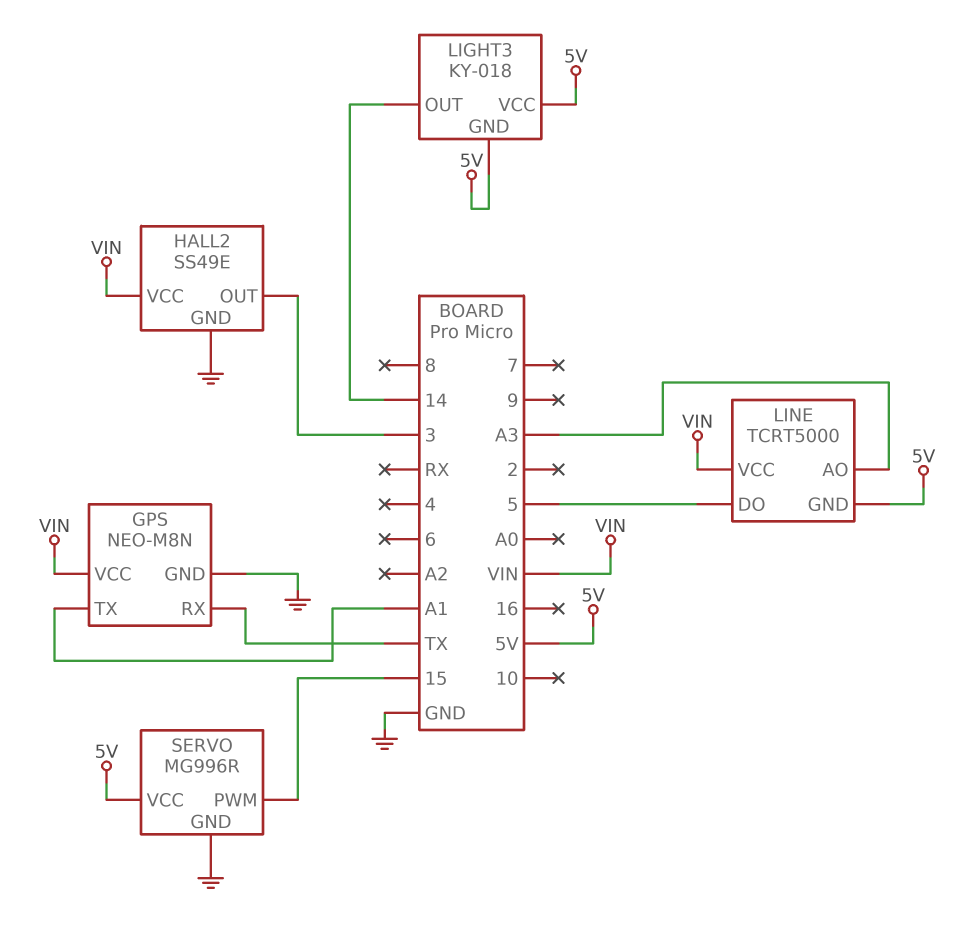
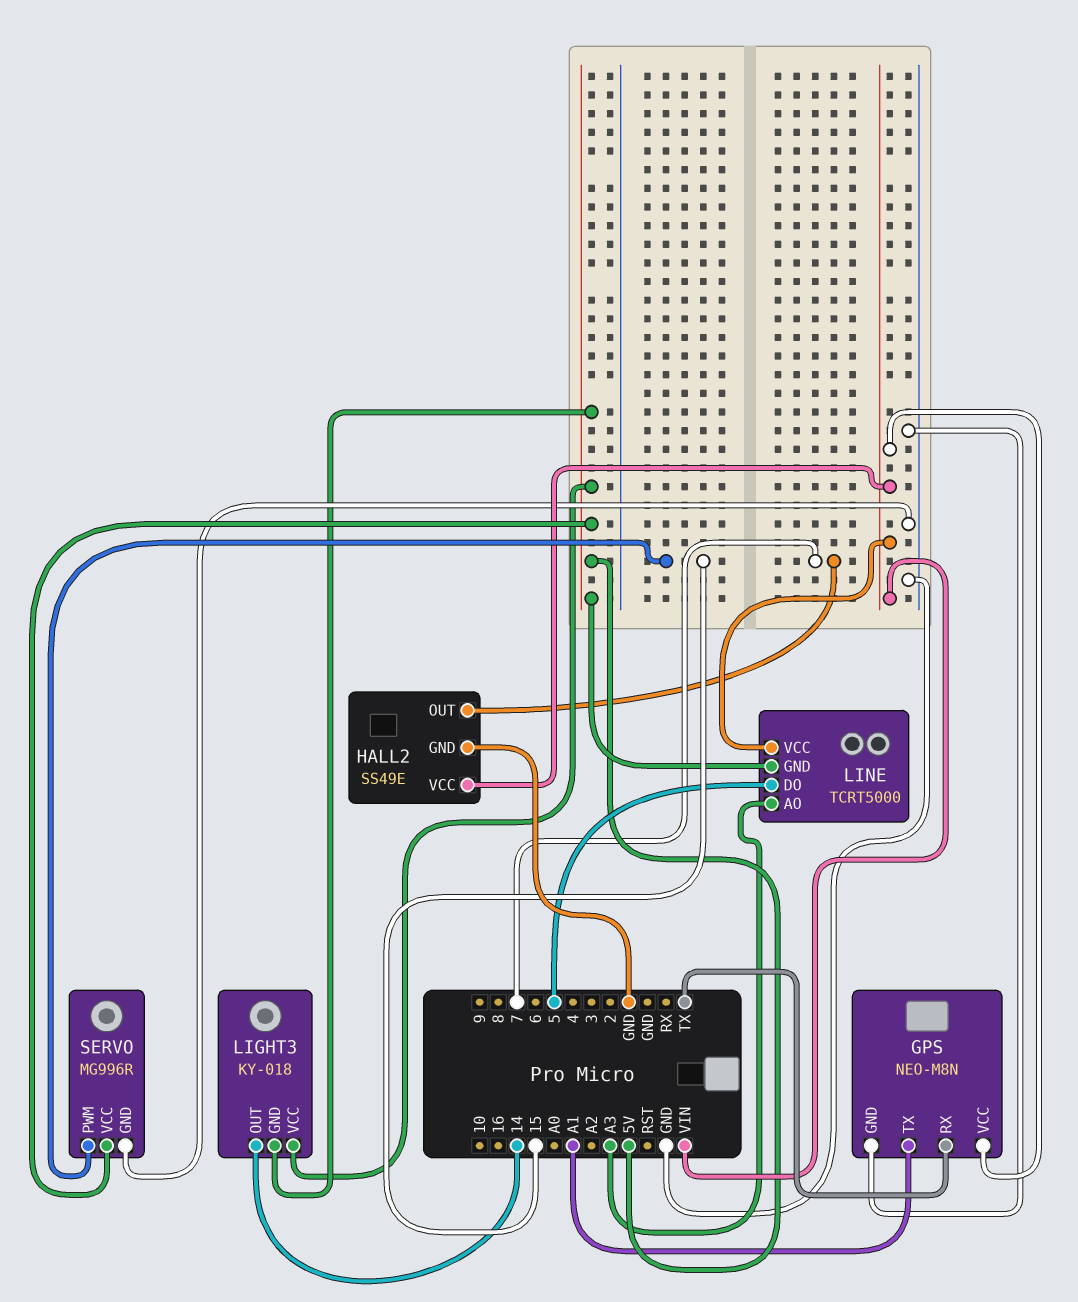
HALL2 pin OUT: 3 -> 7

